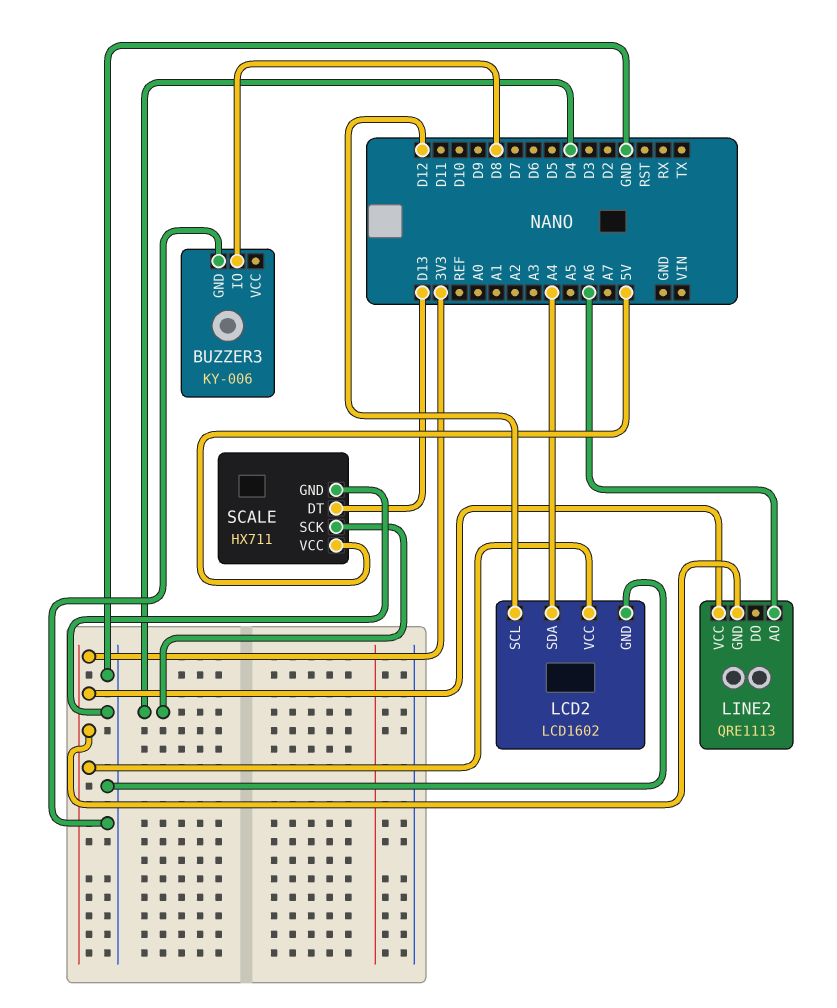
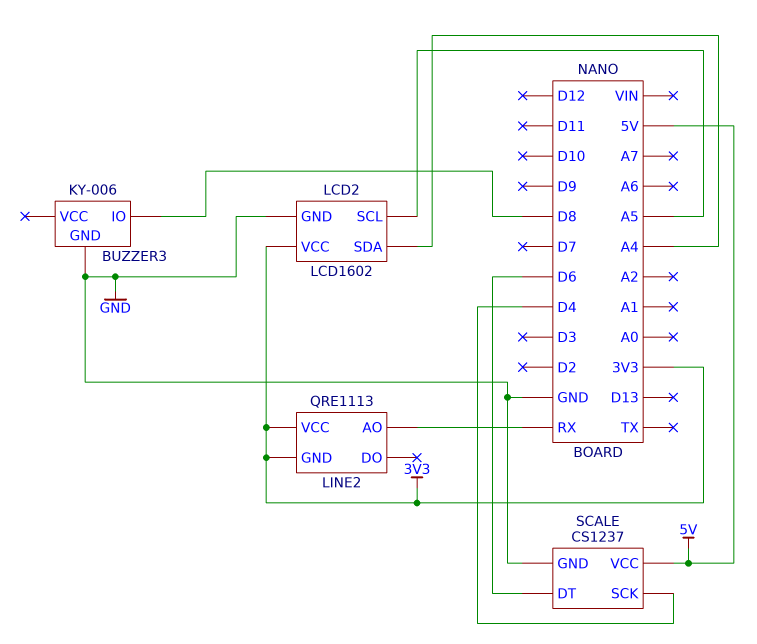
LCD2 pin SCL: D12 -> A5
LINE2 pin AO: A6 -> RX
SCALE: HX711 -> CS1237
SCALE pin DT: D13 -> D6

